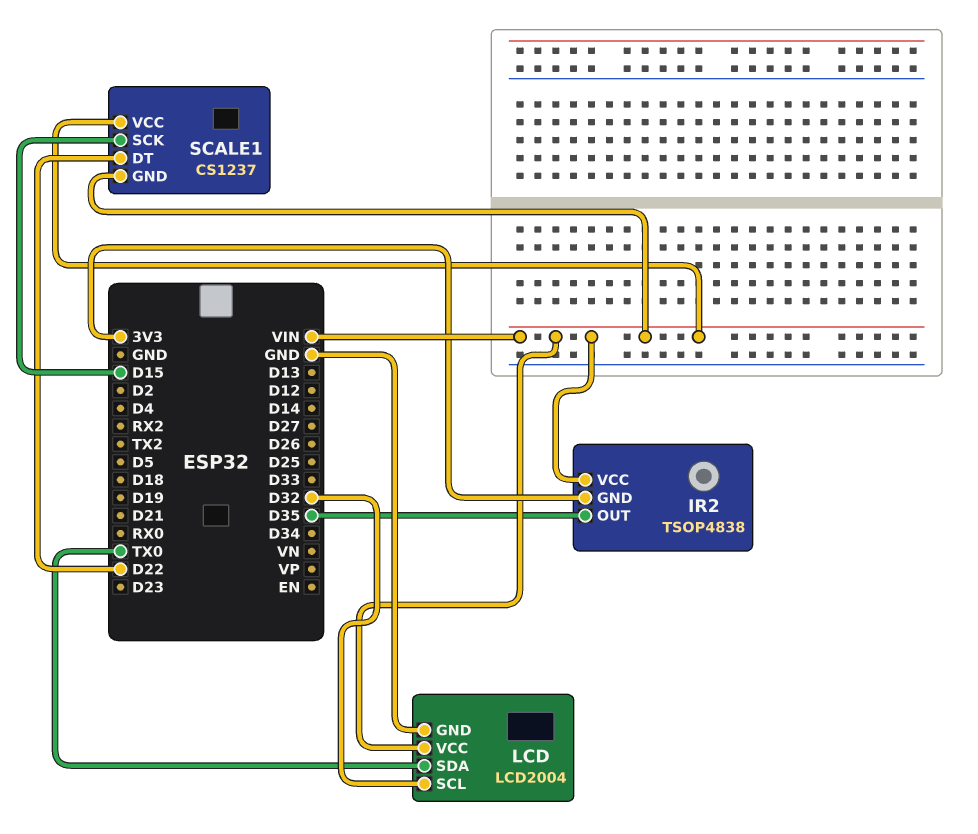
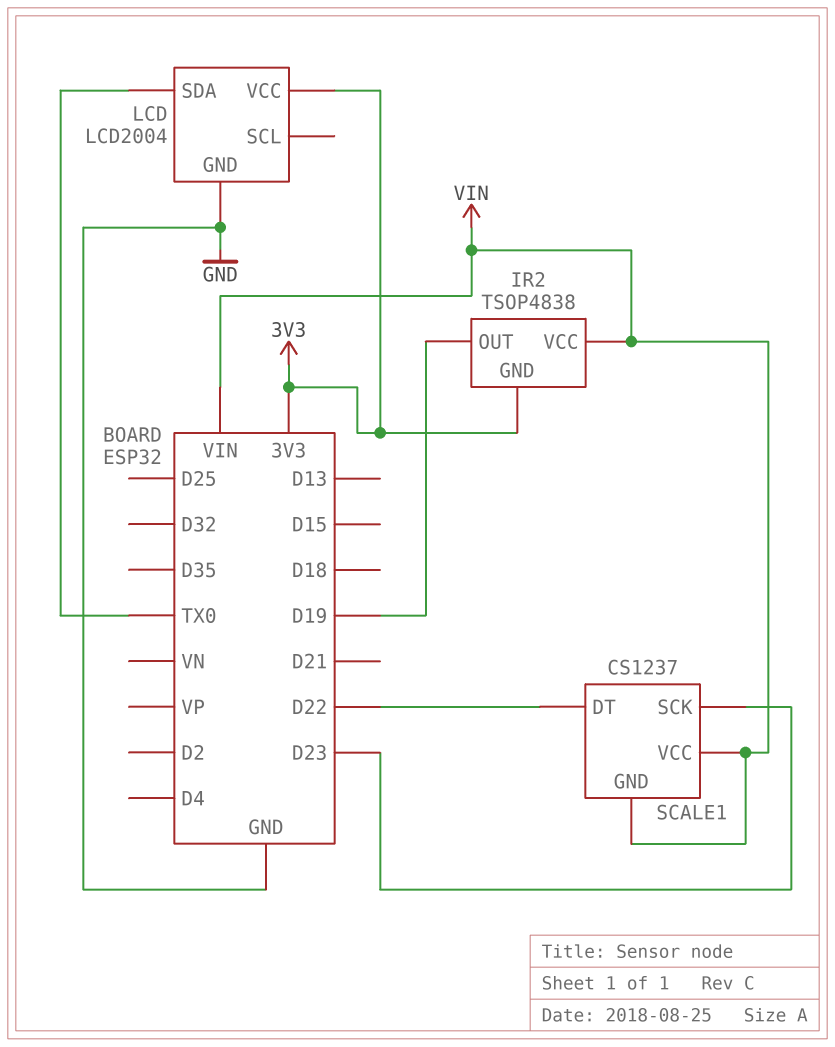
IR2 pin OUT: D35 -> D19
LCD pin SCL: D32 -> none
LCD pin VCC: VIN -> 3V3
SCALE1 pin SCK: D15 -> D23

